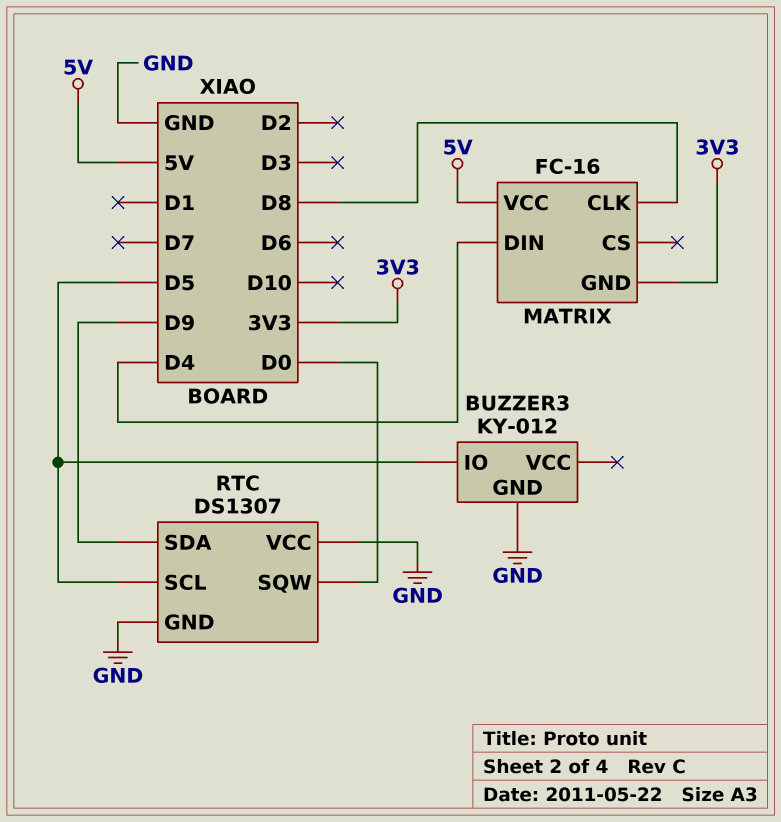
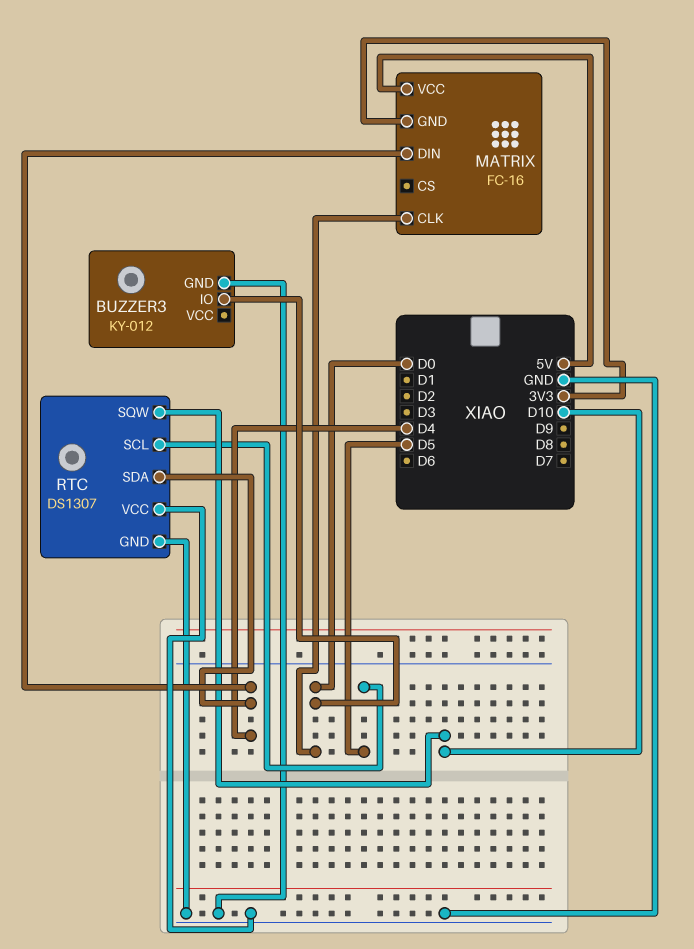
BUZZER3 pin IO: D5 -> D0
MATRIX pin CLK: D8 -> D0
RTC pin SDA: D9 -> D4
RTC pin SQW: D0 -> D10

